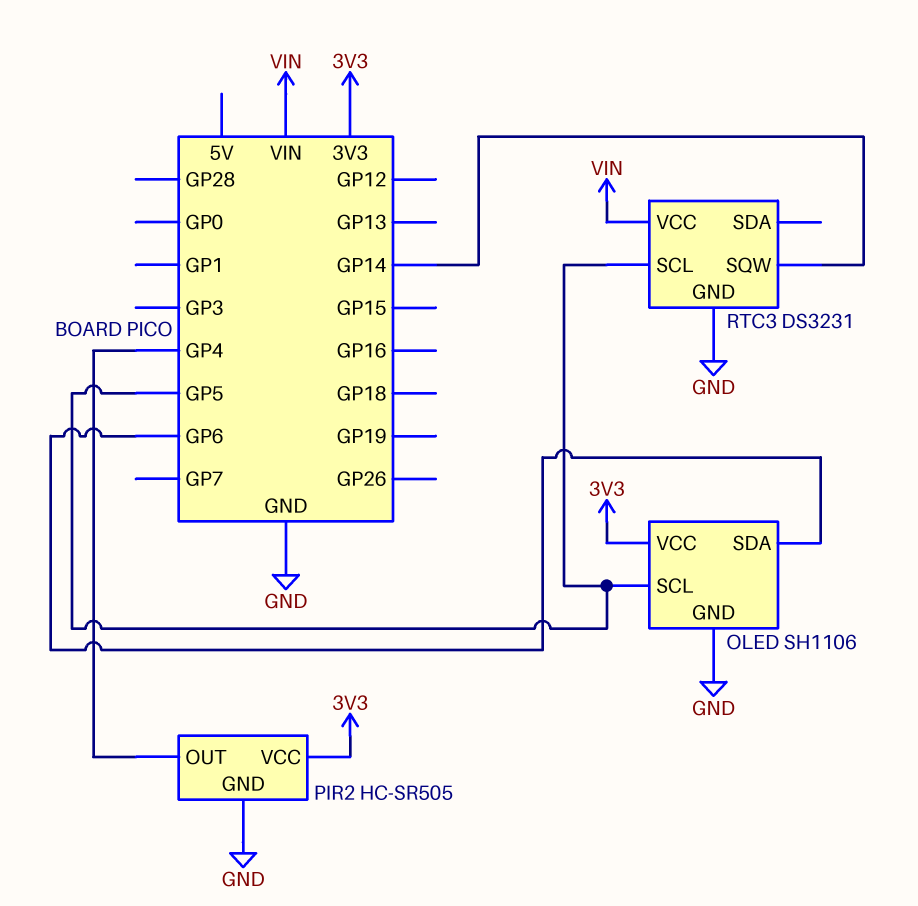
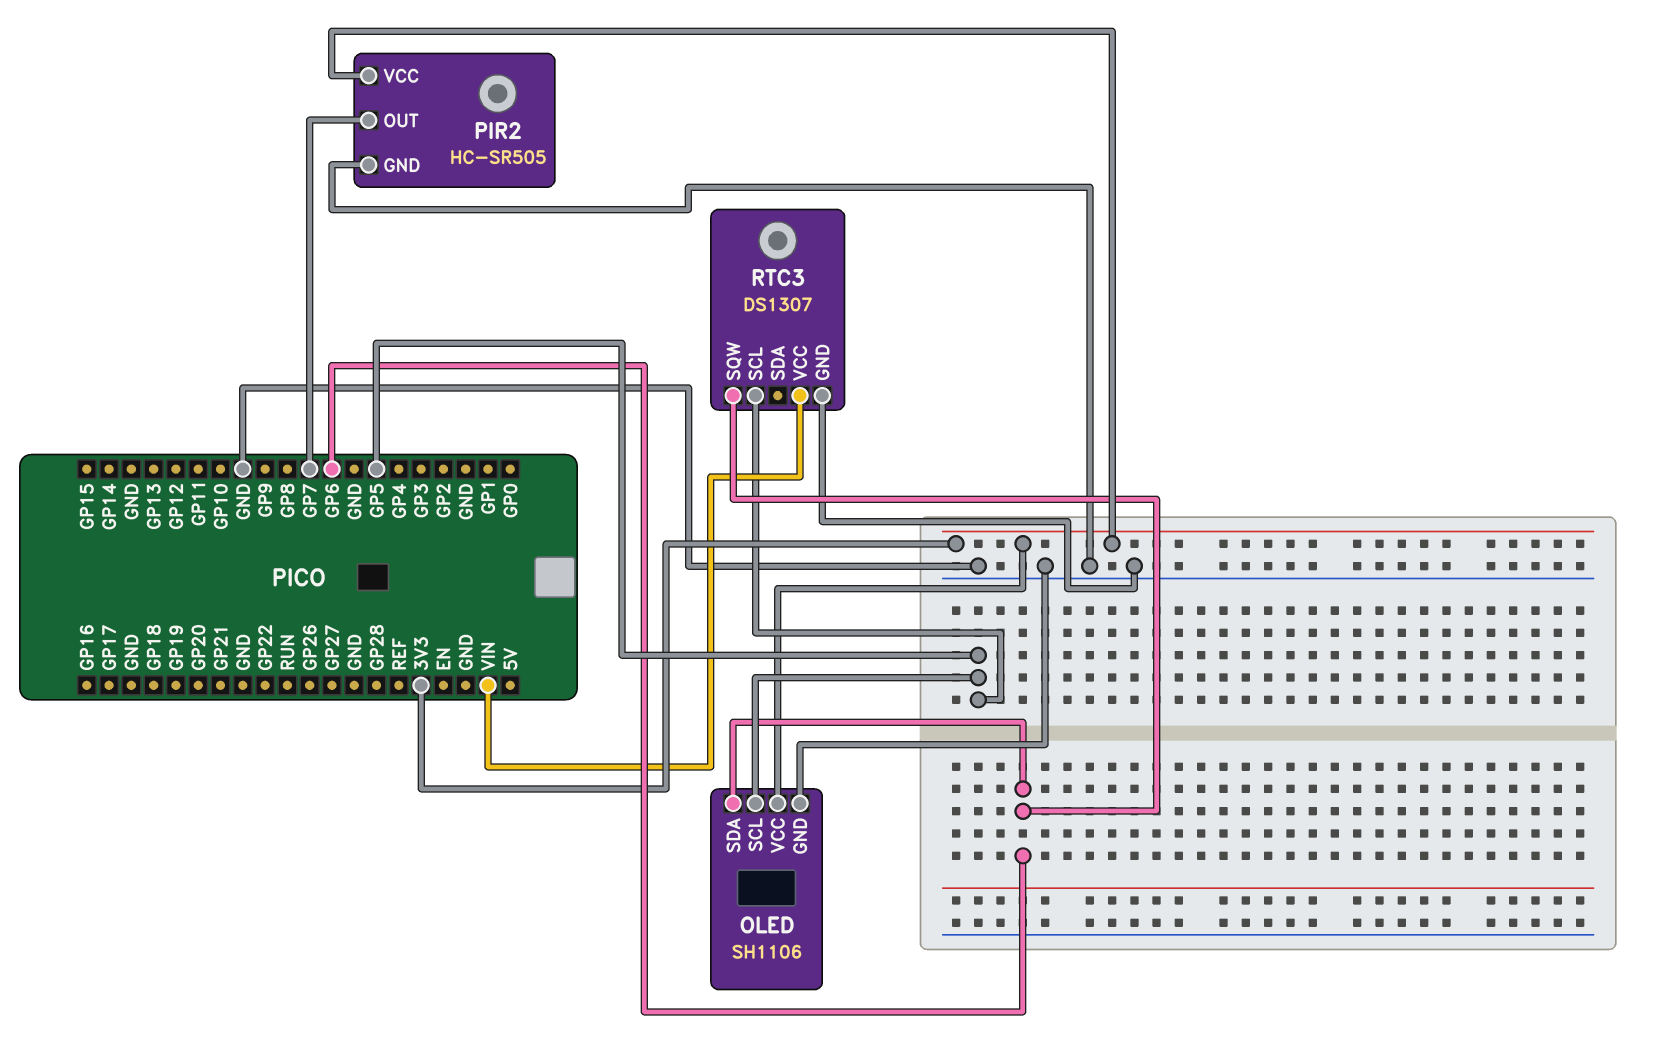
PIR2 pin OUT: GP4 -> GP7
RTC3: DS3231 -> DS1307
RTC3 pin SQW: GP14 -> GP6

